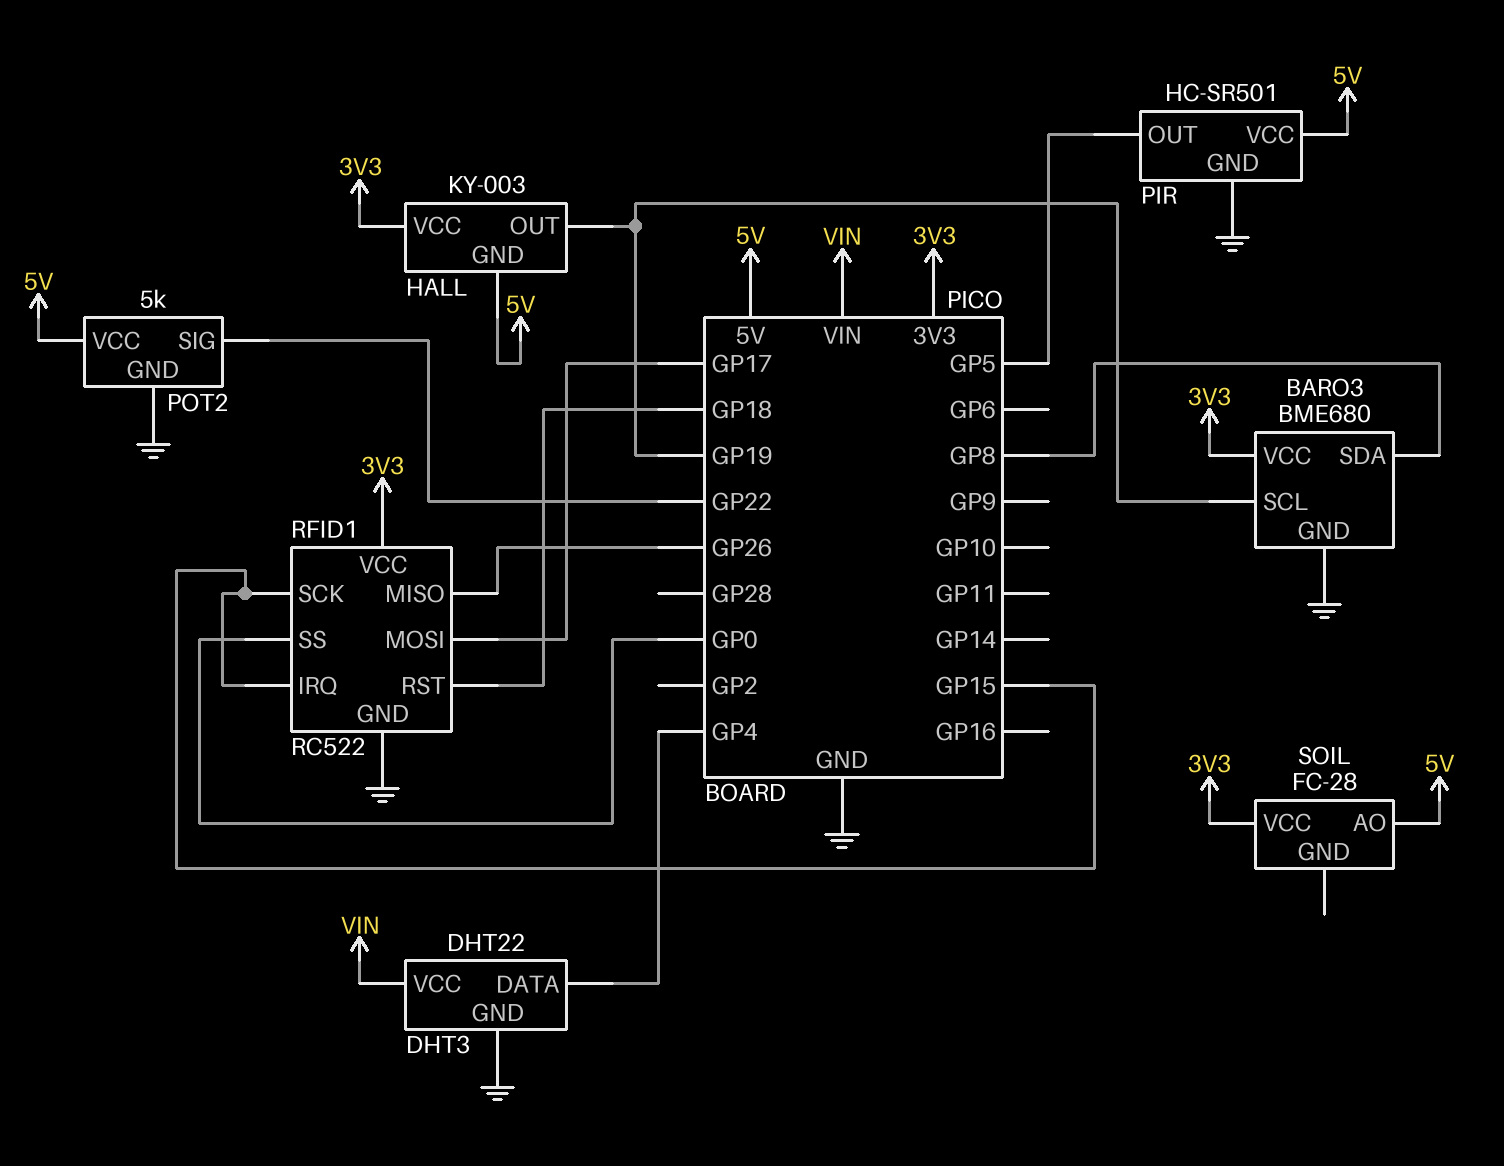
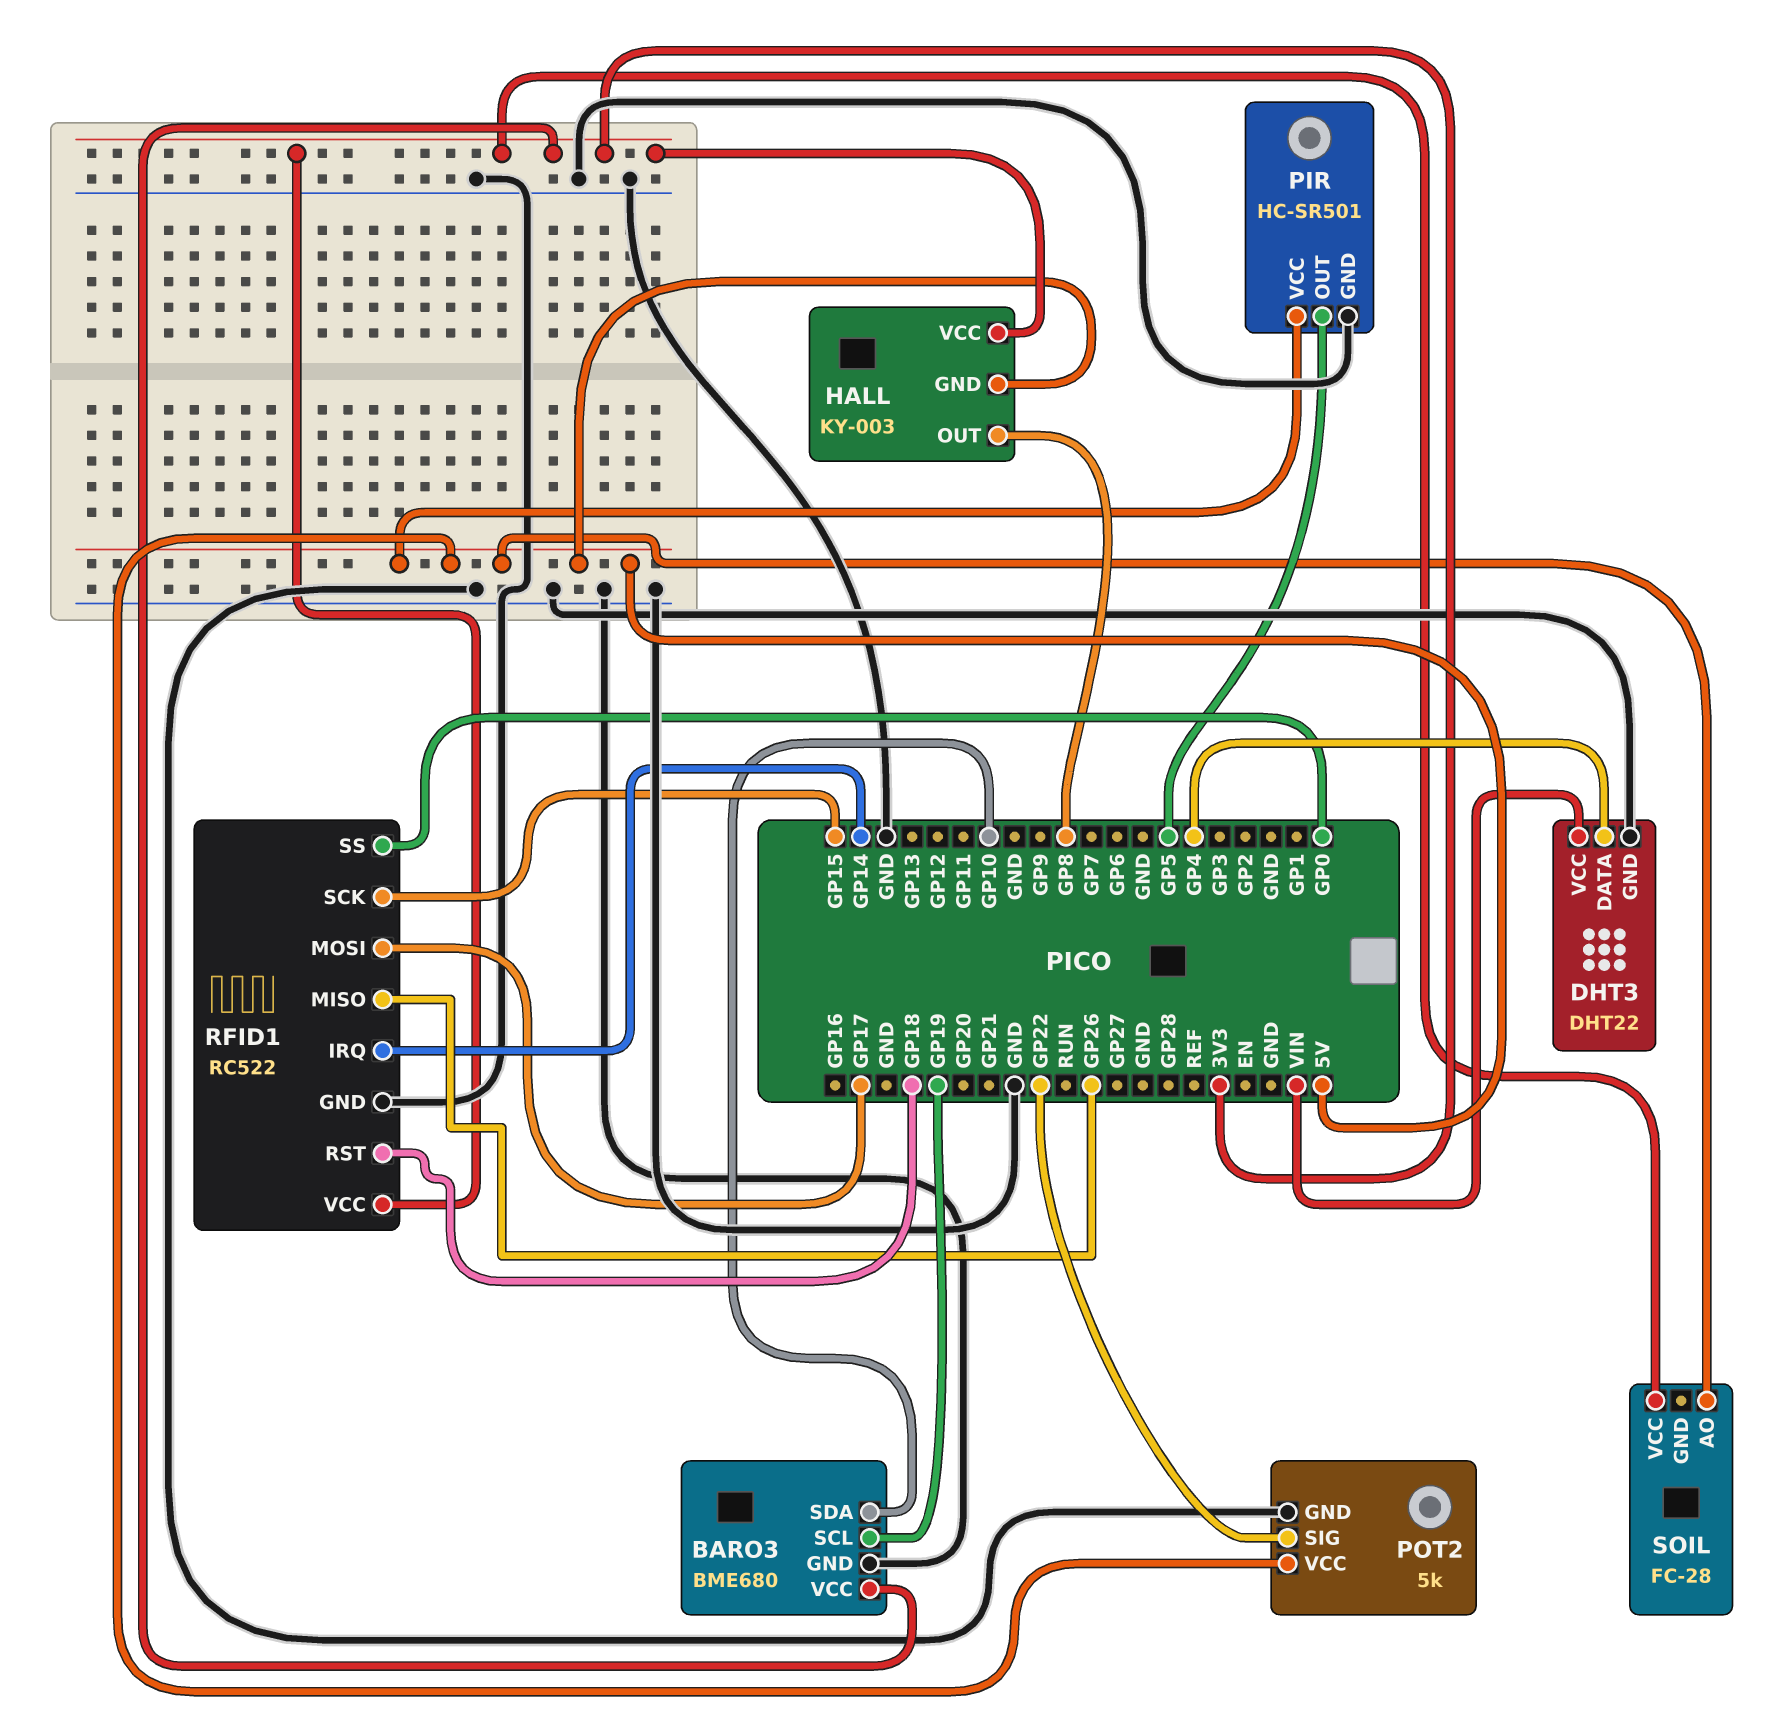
BARO3 pin SDA: GP8 -> GP10
HALL pin OUT: GP19 -> GP8
RFID1 pin IRQ: GP15 -> GP14

